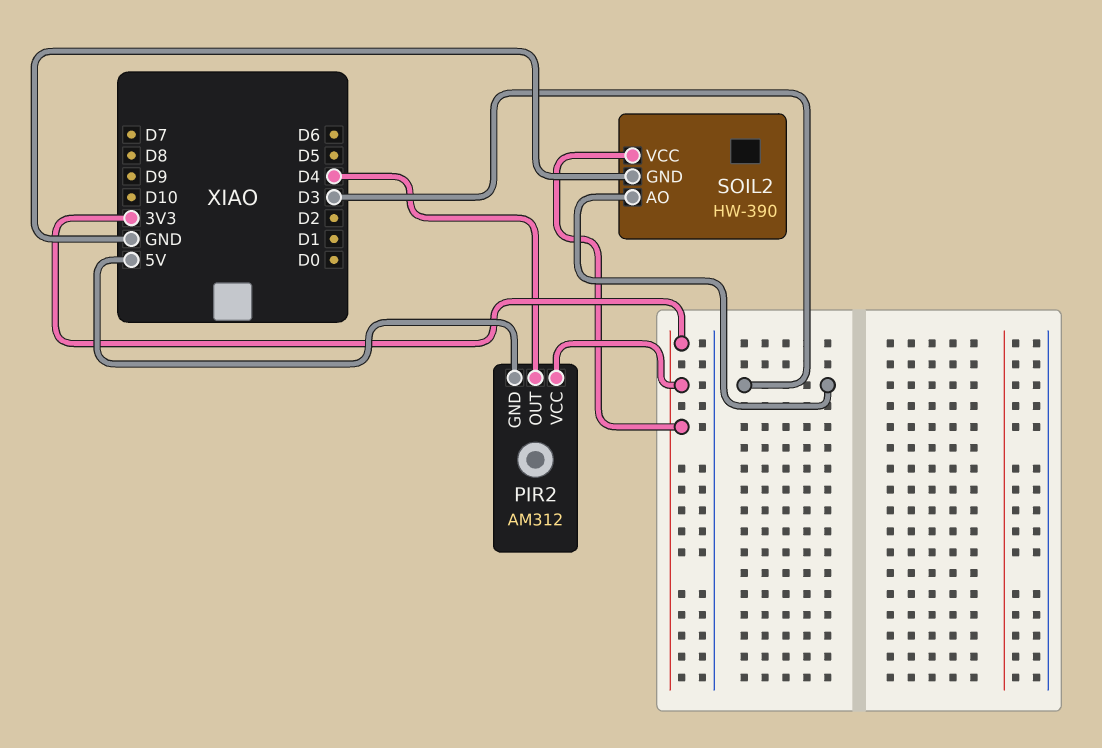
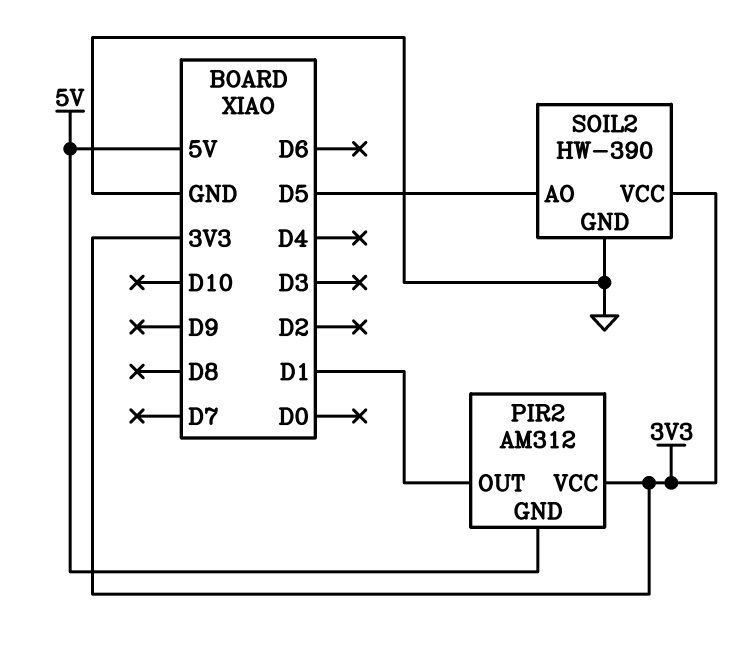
PIR2 pin OUT: D4 -> D1
SOIL2 pin AO: D3 -> D5

